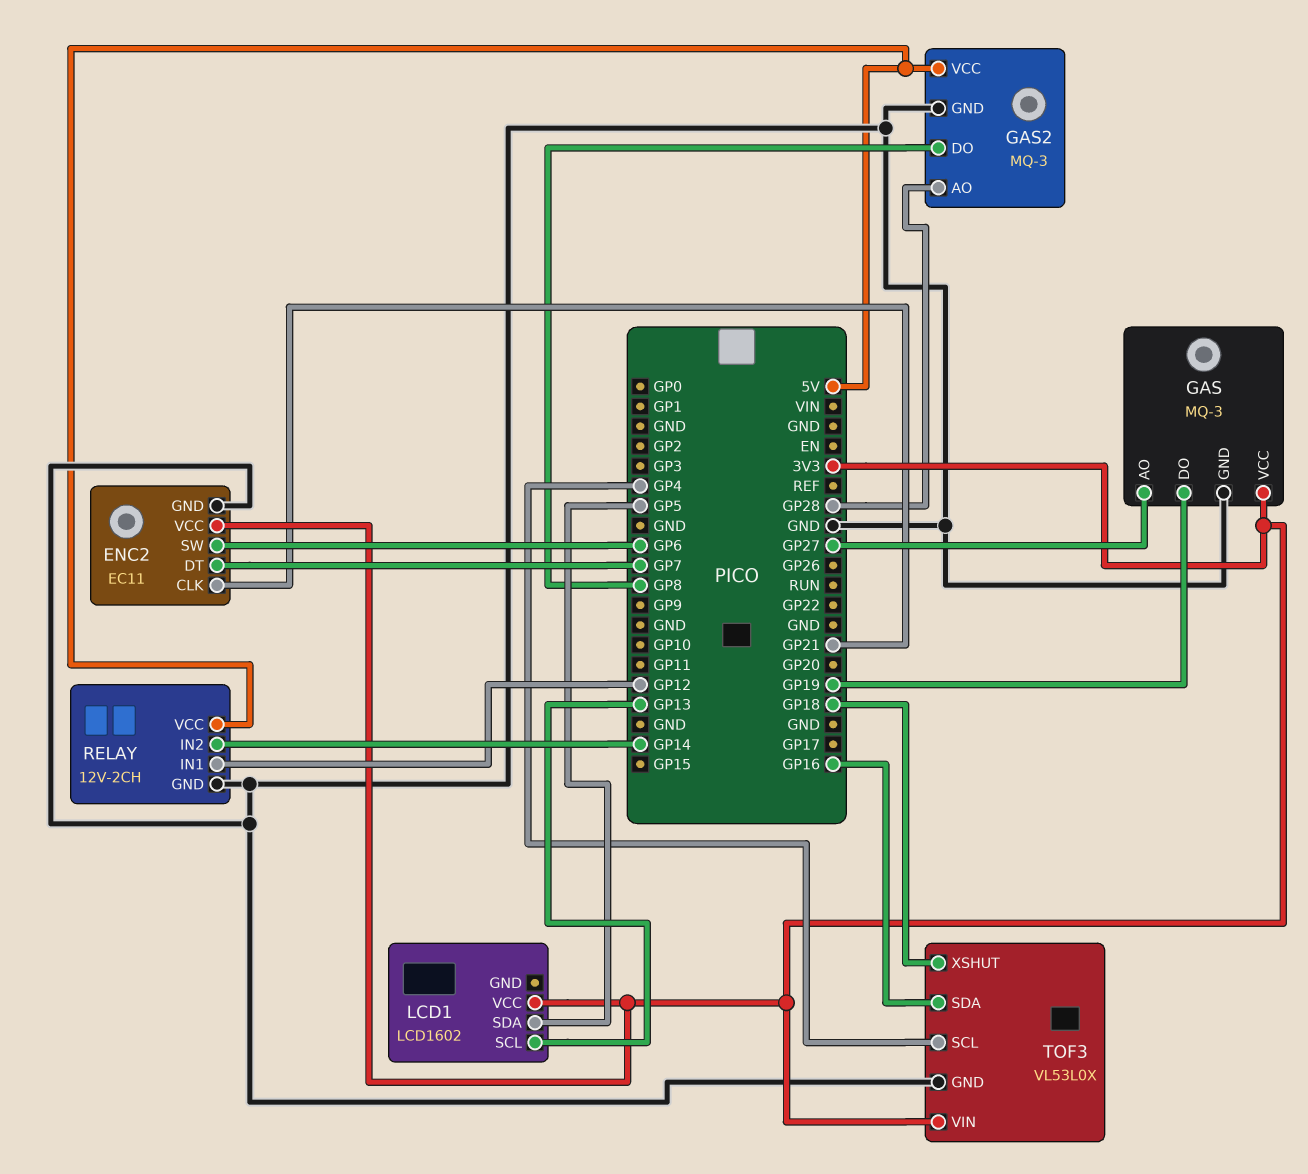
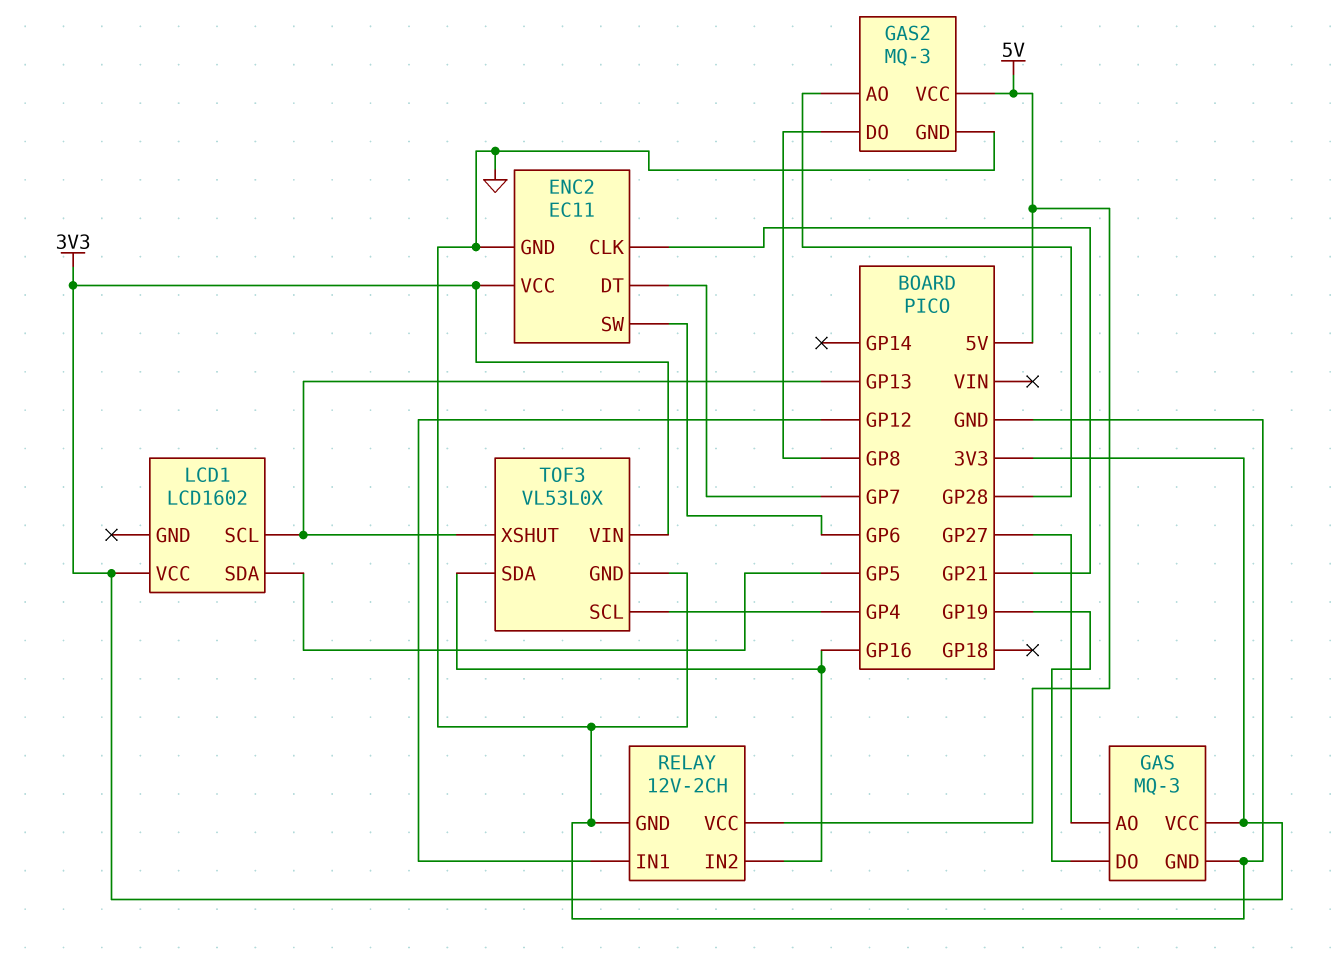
RELAY pin IN2: GP14 -> GP16
TOF3 pin XSHUT: GP18 -> GP13

